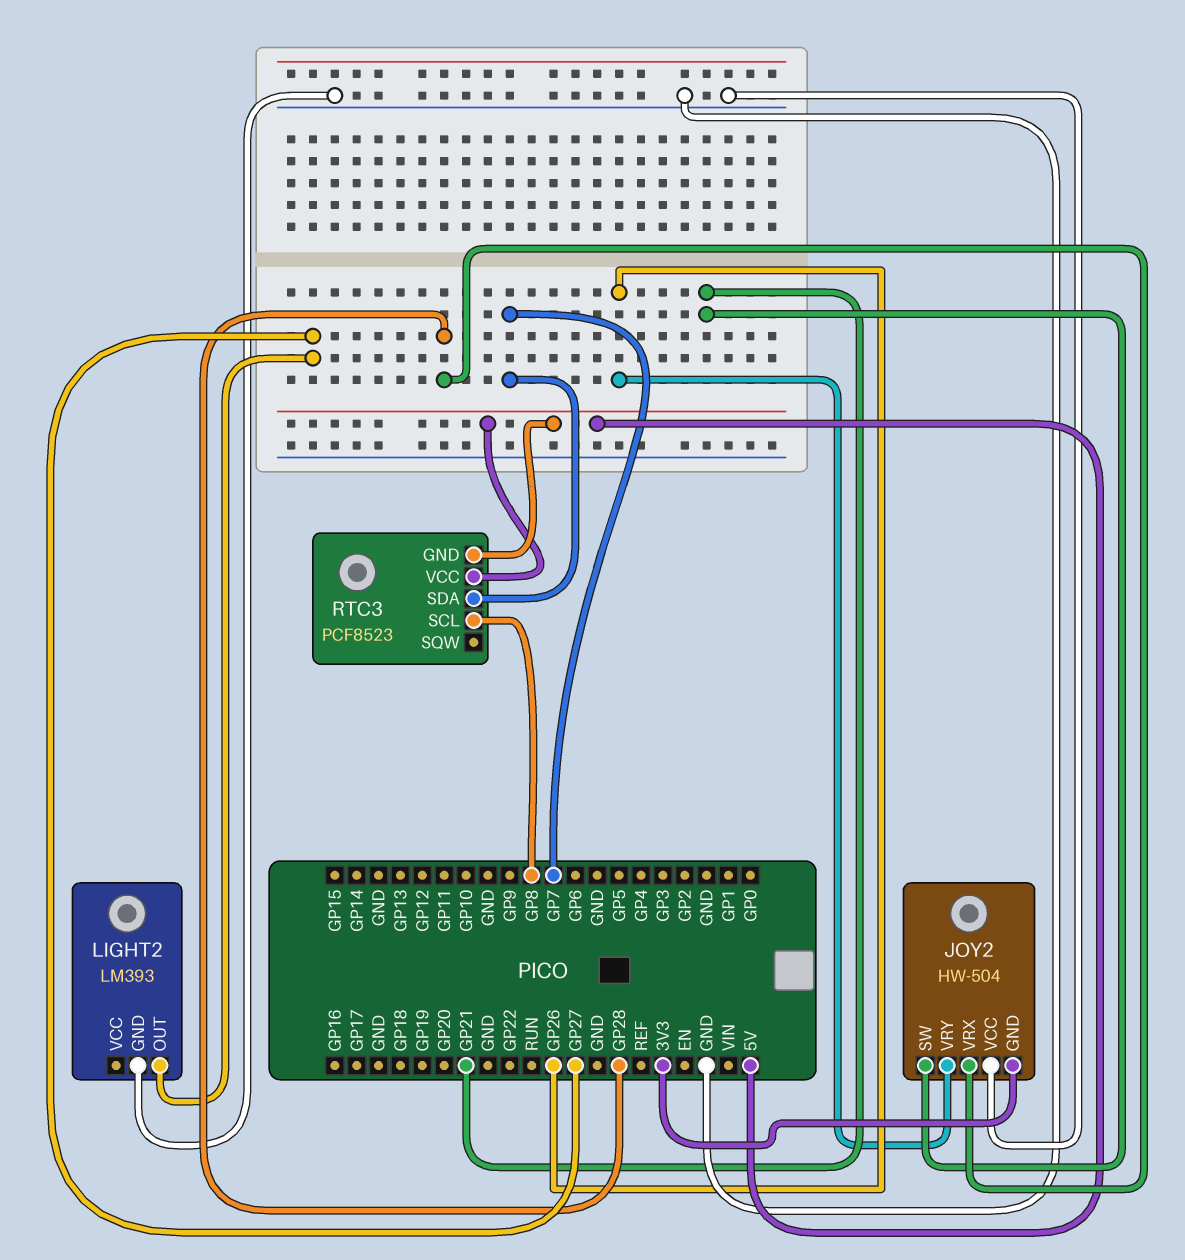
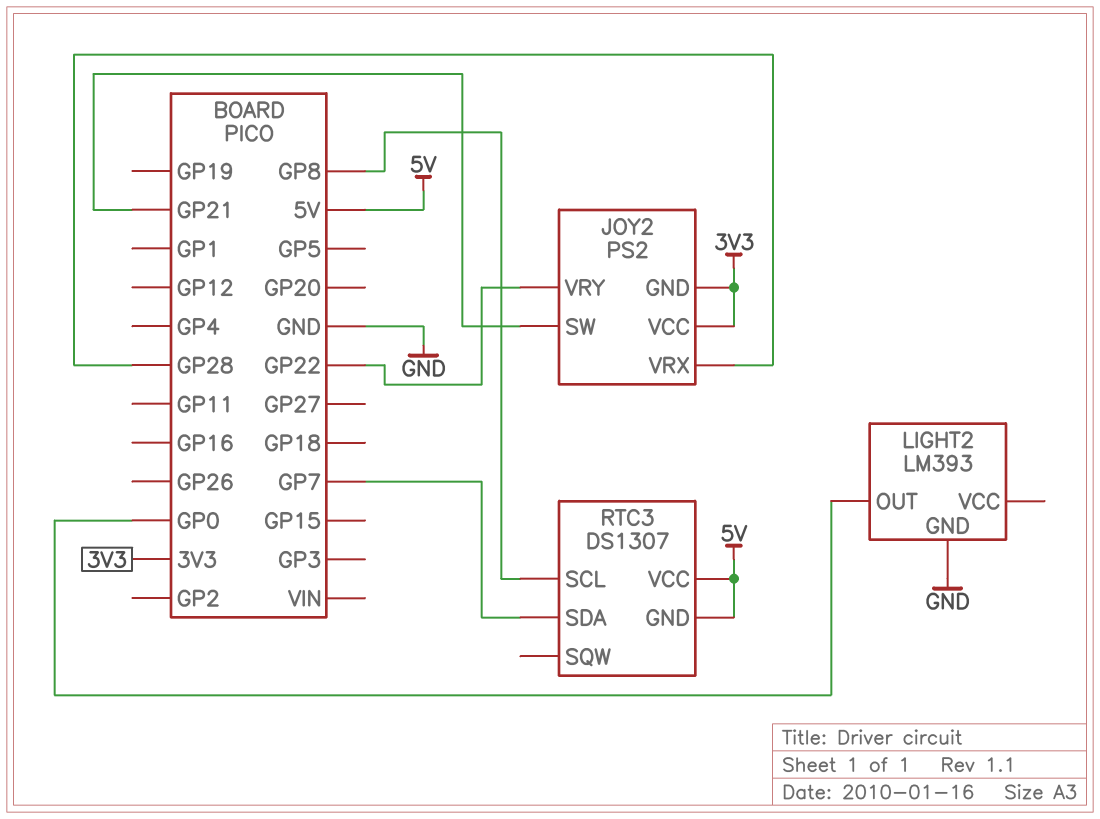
JOY2: HW-504 -> PS2
JOY2 pin VCC: GND -> 3V3
JOY2 pin VRY: GP26 -> GP22
LIGHT2 pin OUT: GP27 -> GP0
RTC3: PCF8523 -> DS1307

